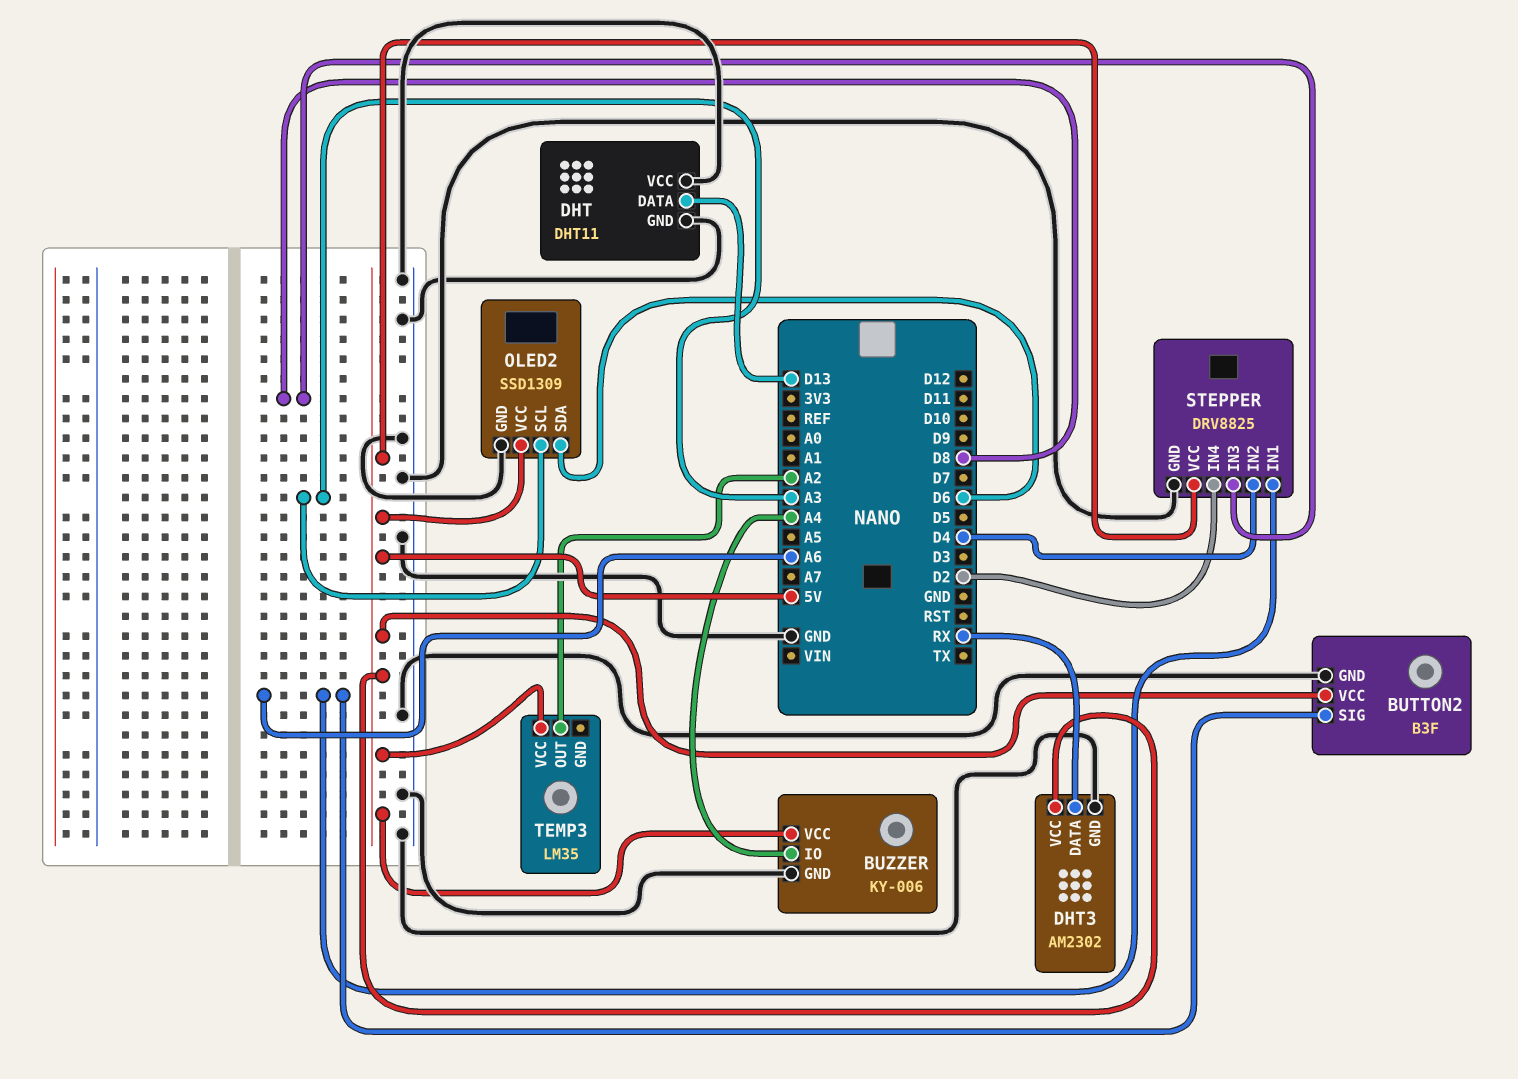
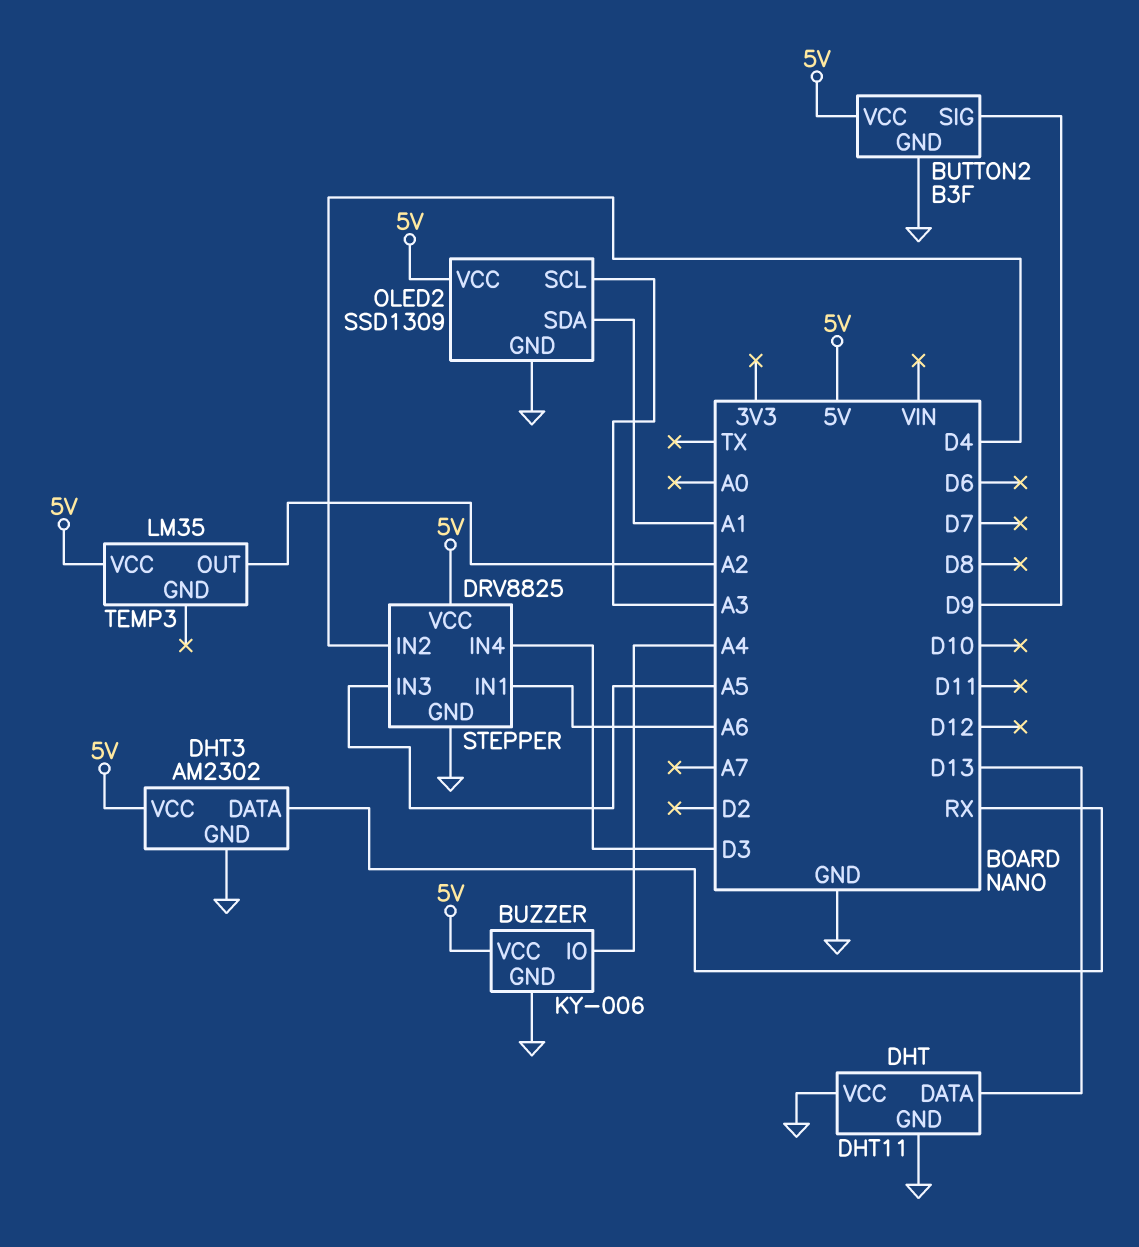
BUTTON2 pin SIG: A6 -> D9
OLED2 pin SDA: D6 -> A1
STEPPER pin IN3: D8 -> A5
STEPPER pin IN4: D2 -> D3

